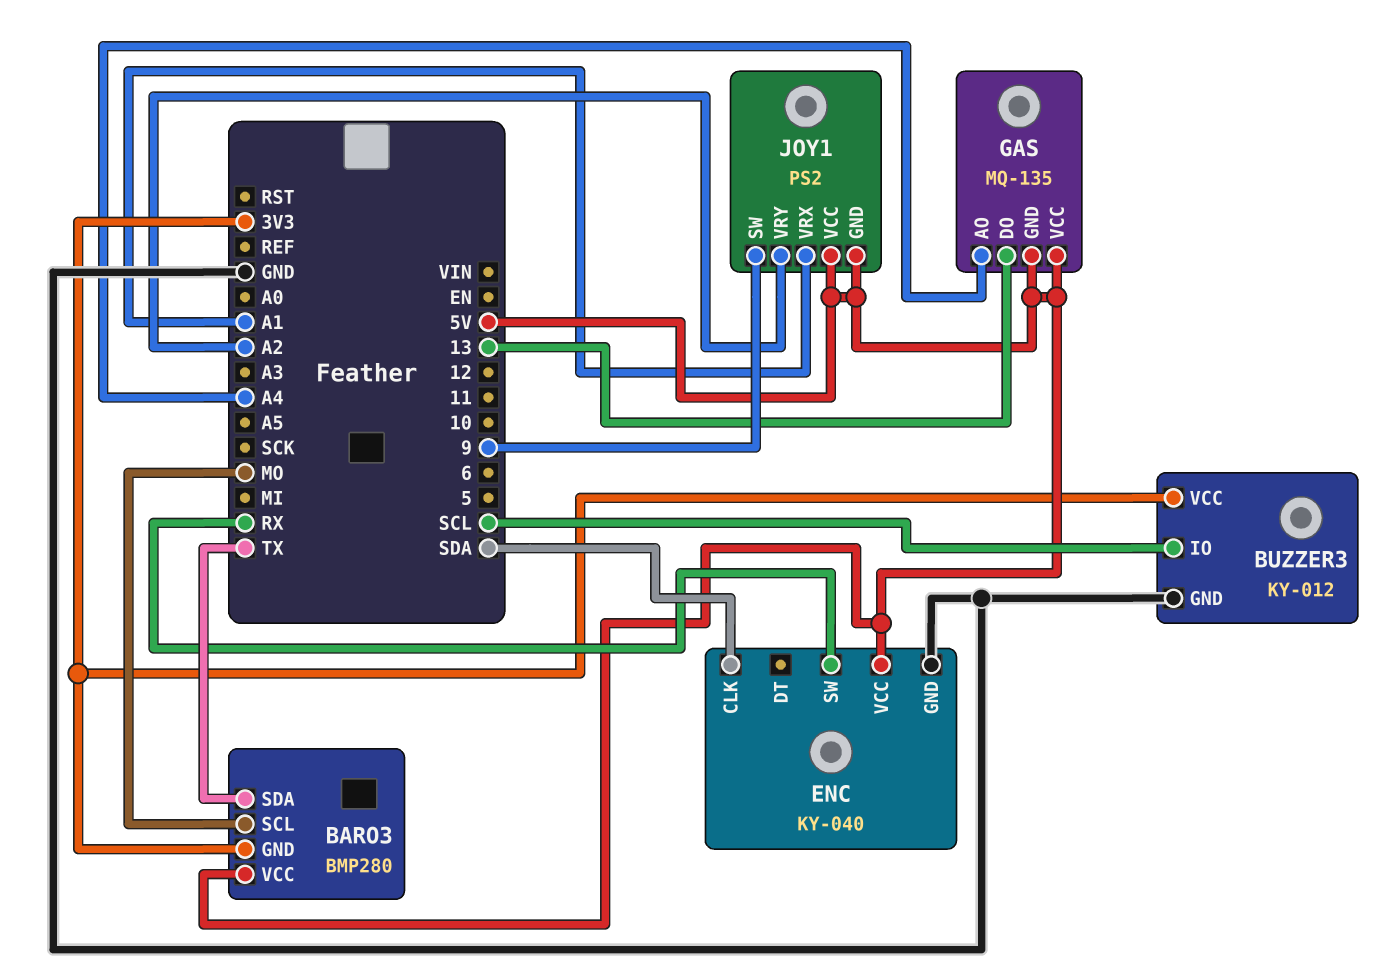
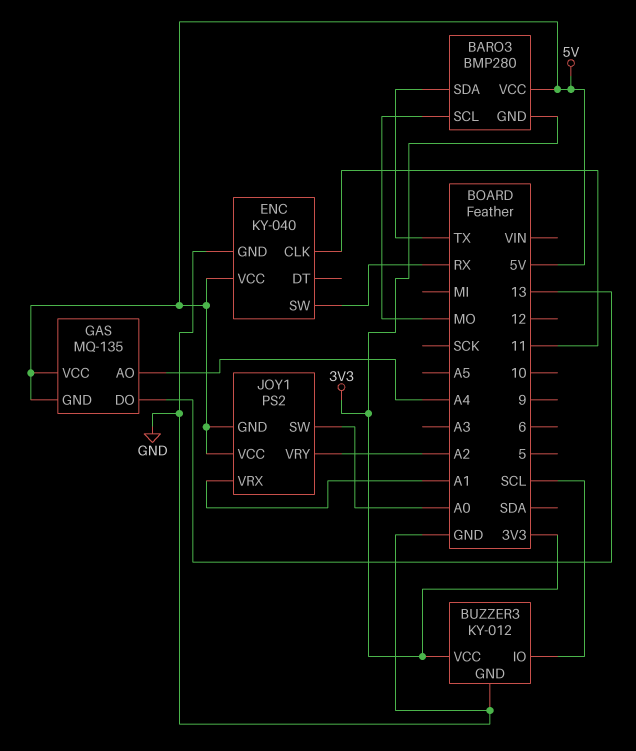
ENC pin CLK: SDA -> 11
JOY1 pin SW: 9 -> A0

